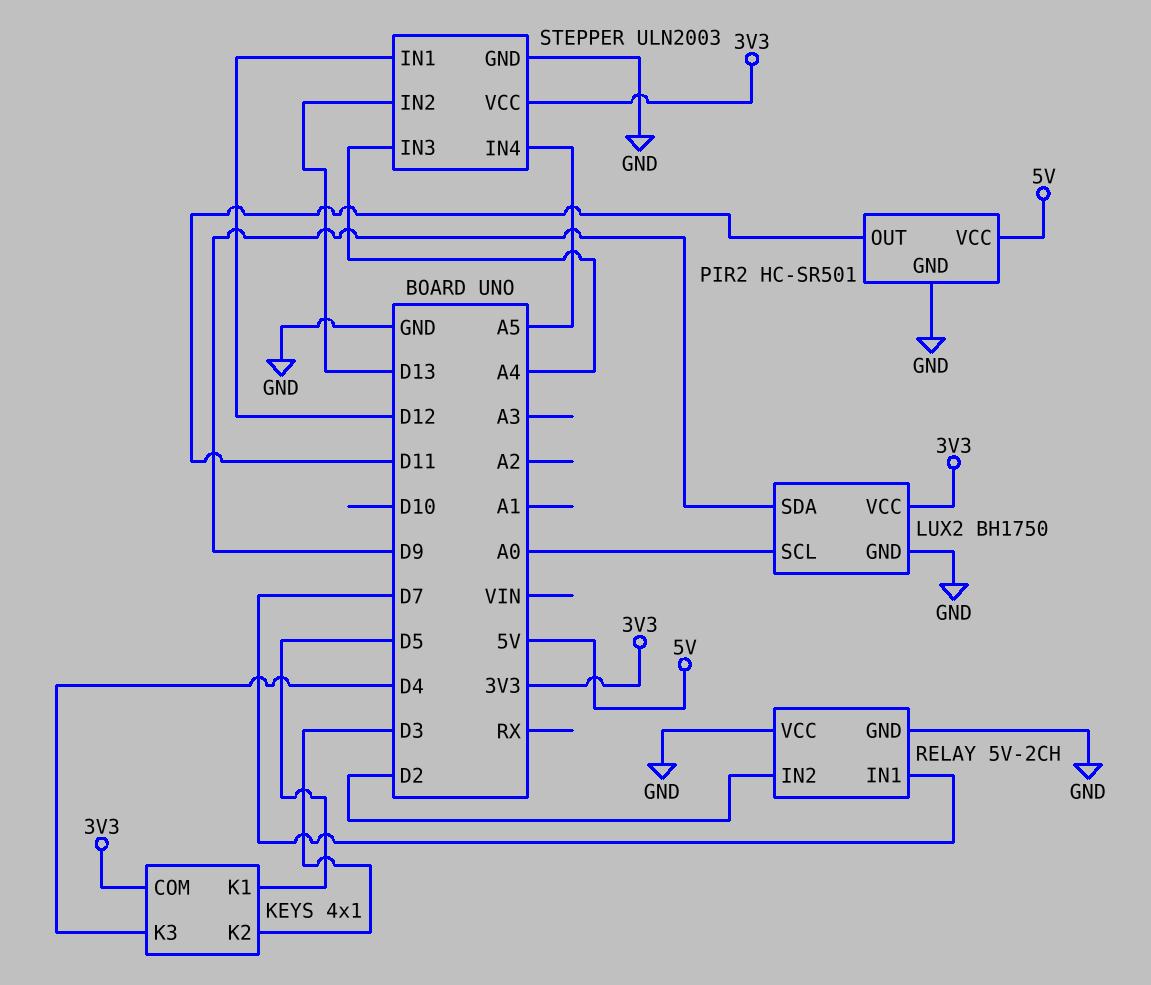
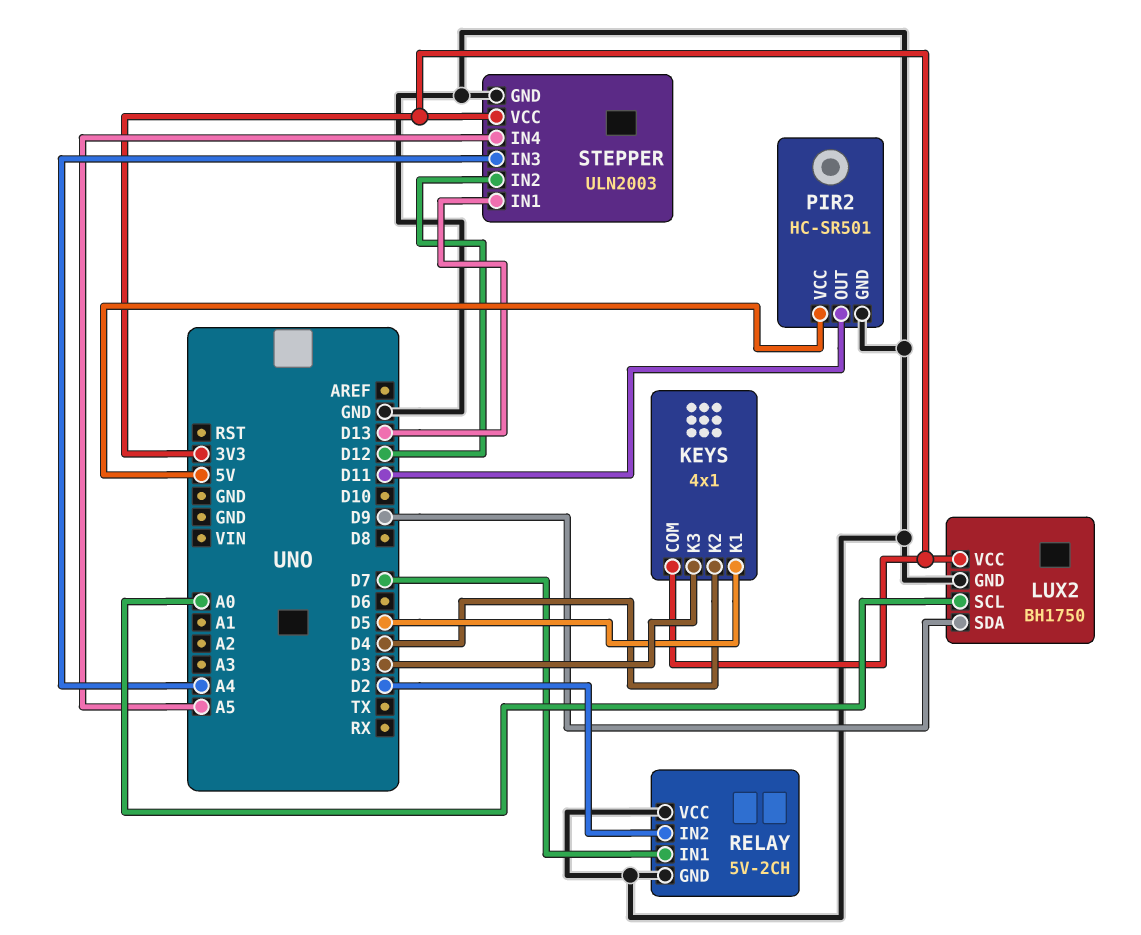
KEYS pin K2: D3 -> D4
KEYS pin K3: D4 -> D3
STEPPER pin IN1: D12 -> D13
STEPPER pin IN2: D13 -> D12

